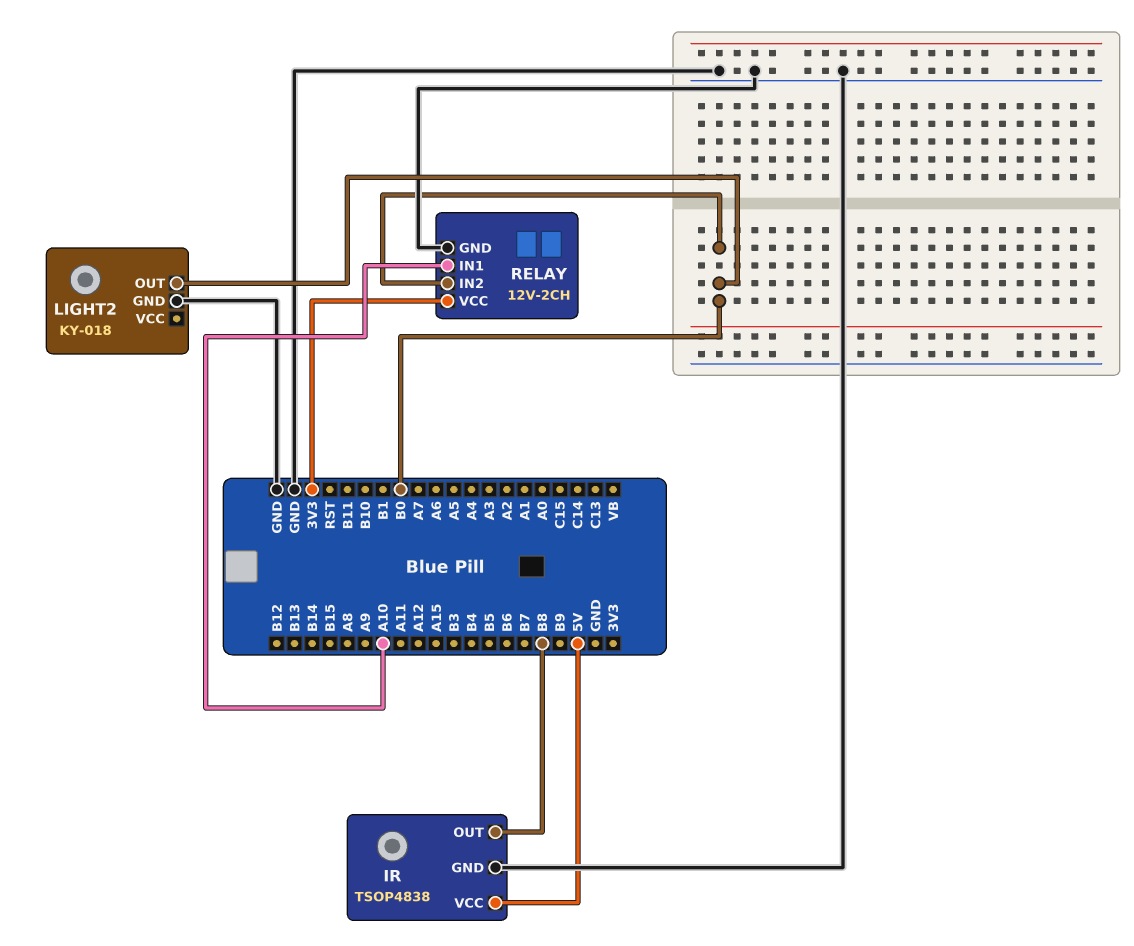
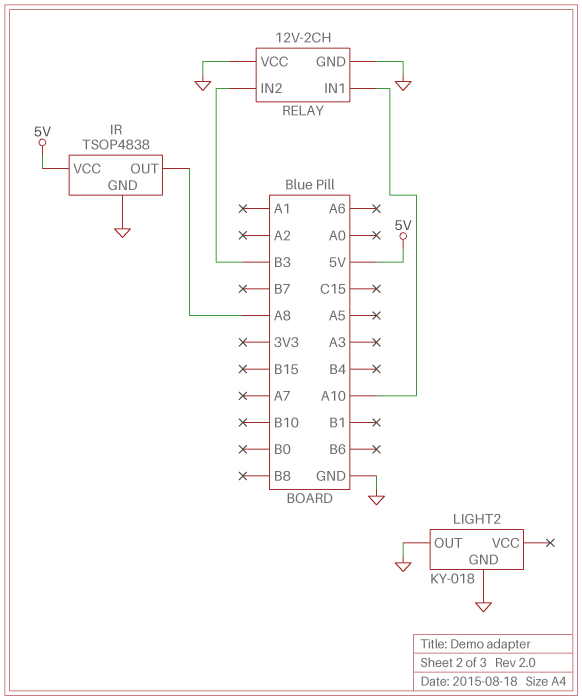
IR pin OUT: B8 -> A8
LIGHT2 pin OUT: B0 -> GND
RELAY pin IN2: B0 -> B3
RELAY pin VCC: 3V3 -> GND

